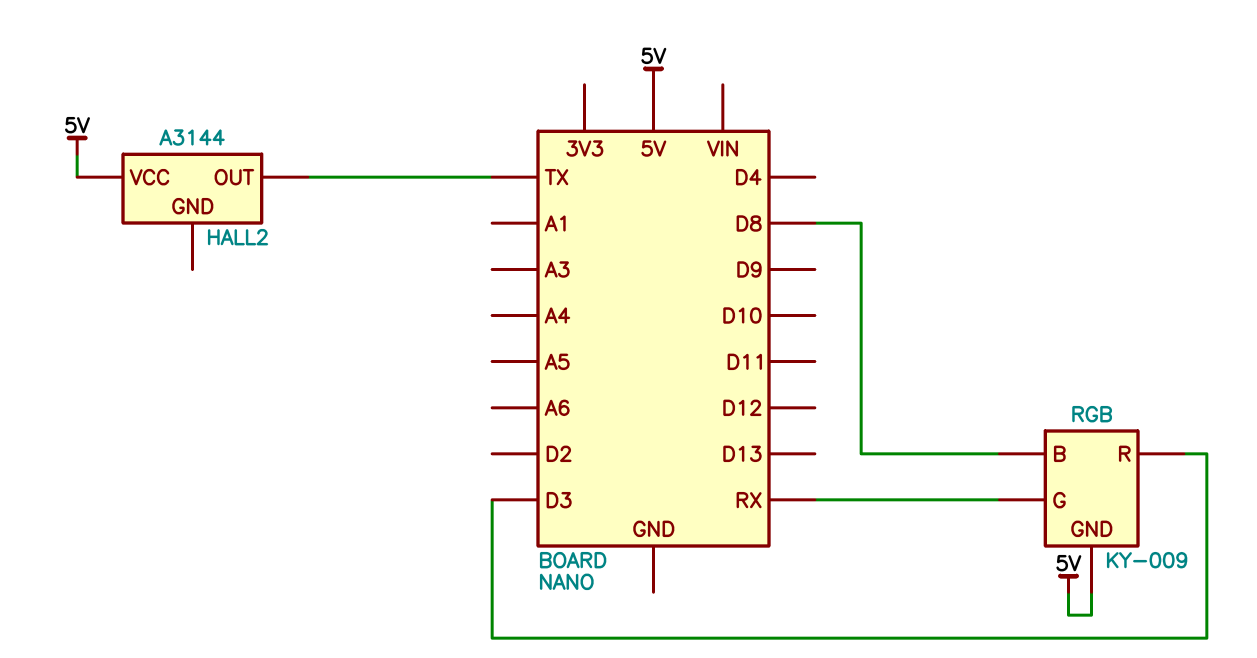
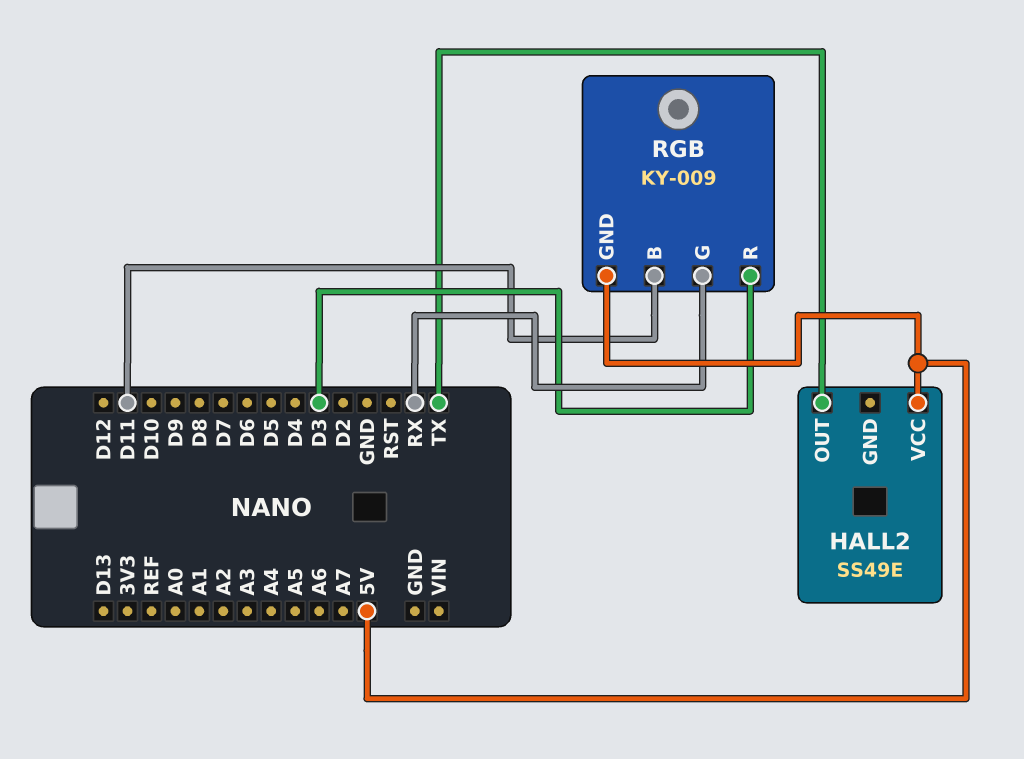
HALL2: A3144 -> SS49E
RGB pin B: D8 -> D11

